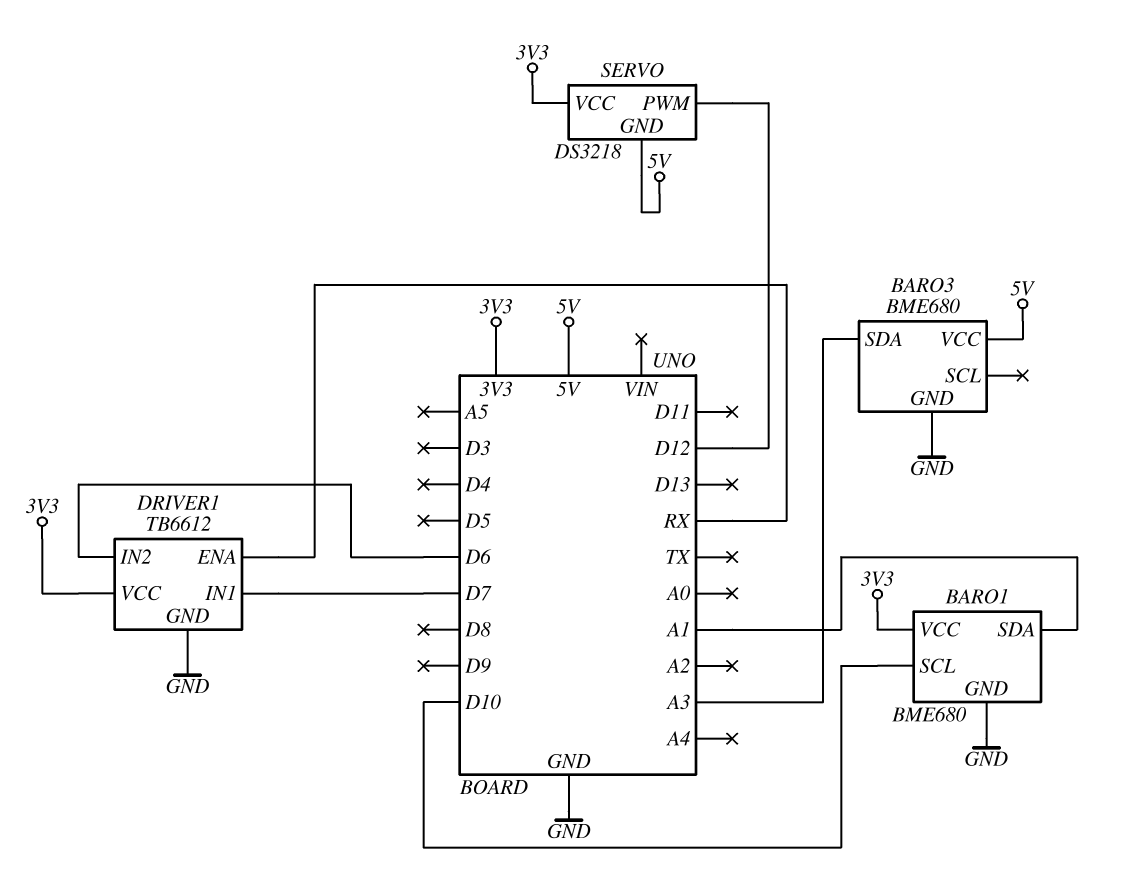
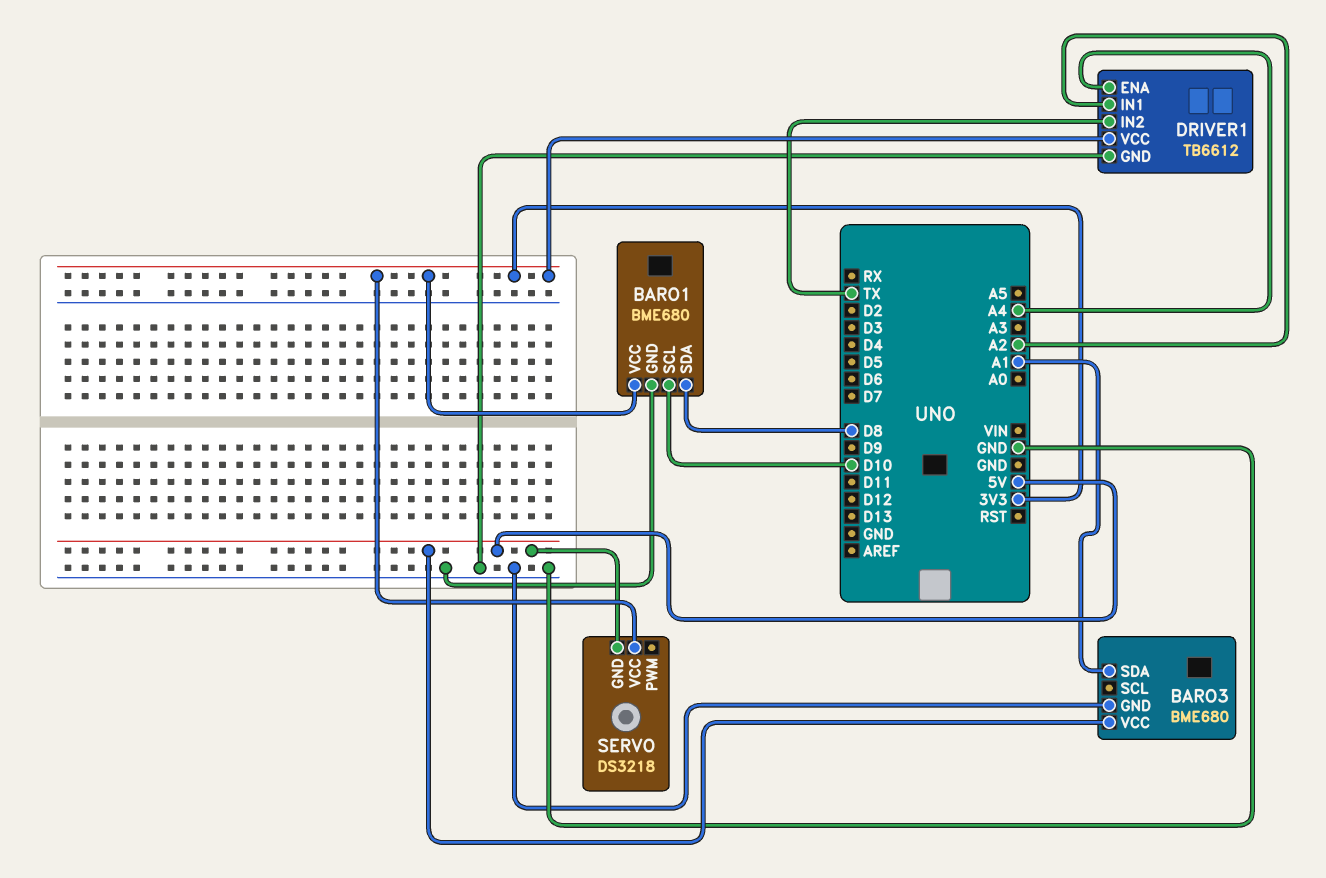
BARO1 pin SDA: A1 -> D8
BARO3 pin SDA: A3 -> A1
DRIVER1 pin ENA: RX -> A4
DRIVER1 pin IN1: D7 -> A2
DRIVER1 pin IN2: D6 -> TX
SERVO pin PWM: D12 -> none

